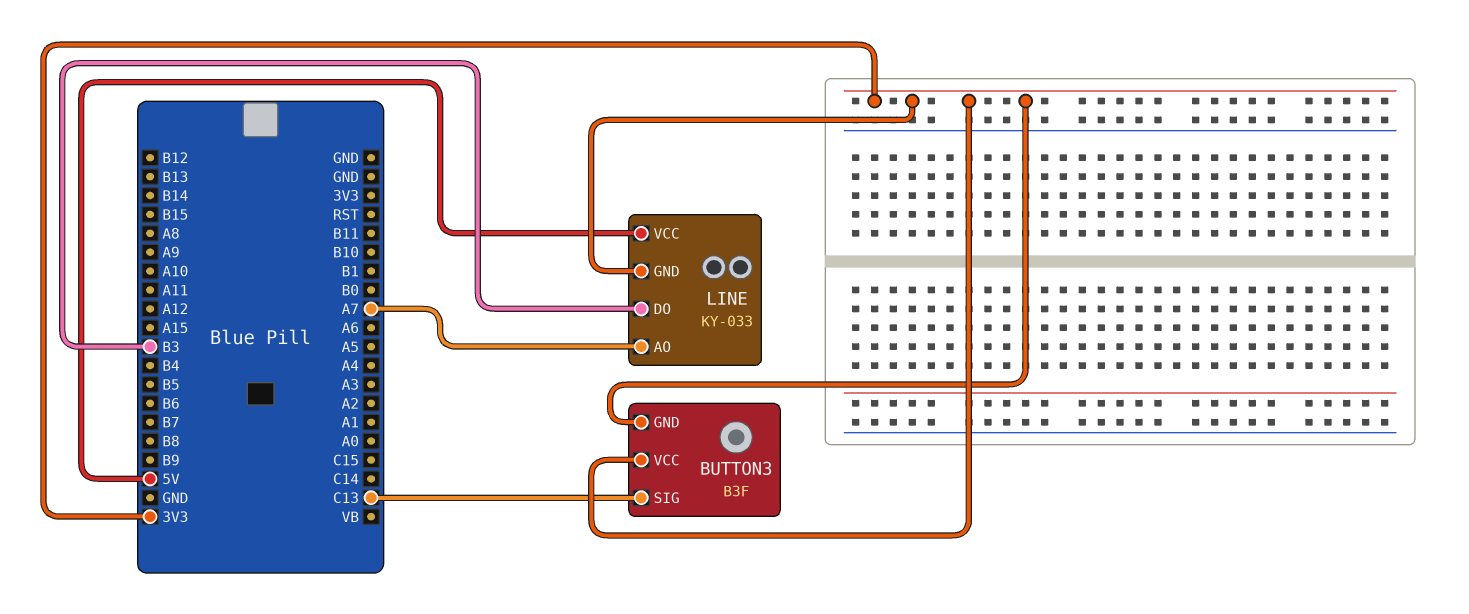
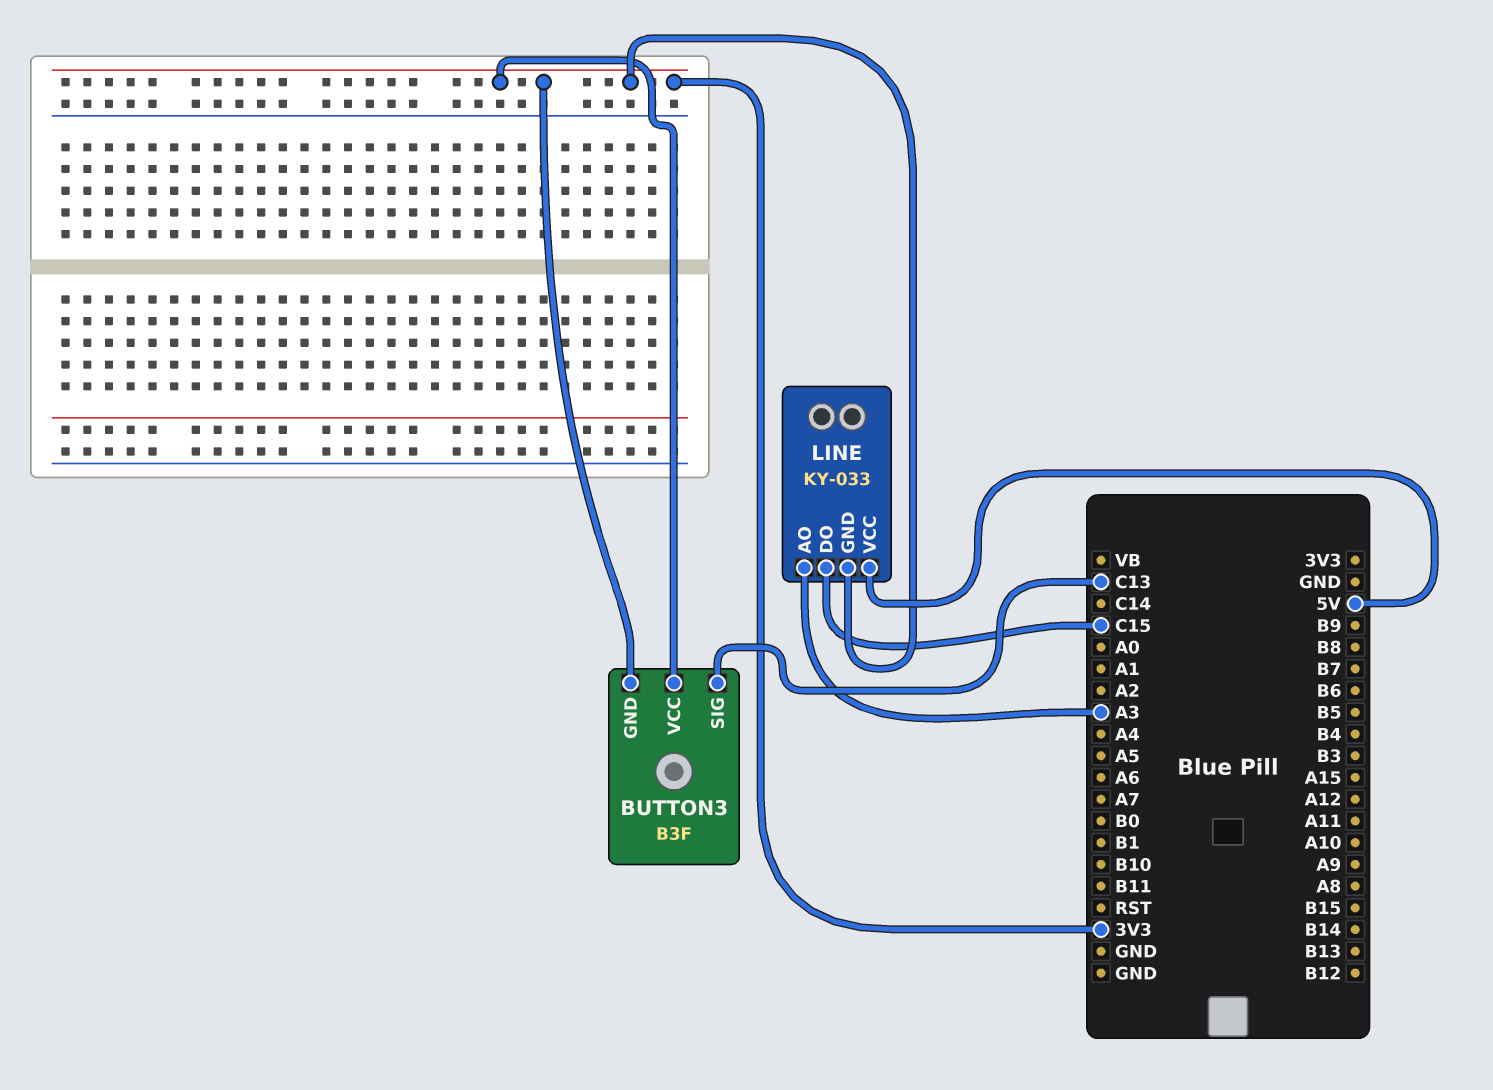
LINE pin AO: A7 -> A3
LINE pin DO: B3 -> C15

